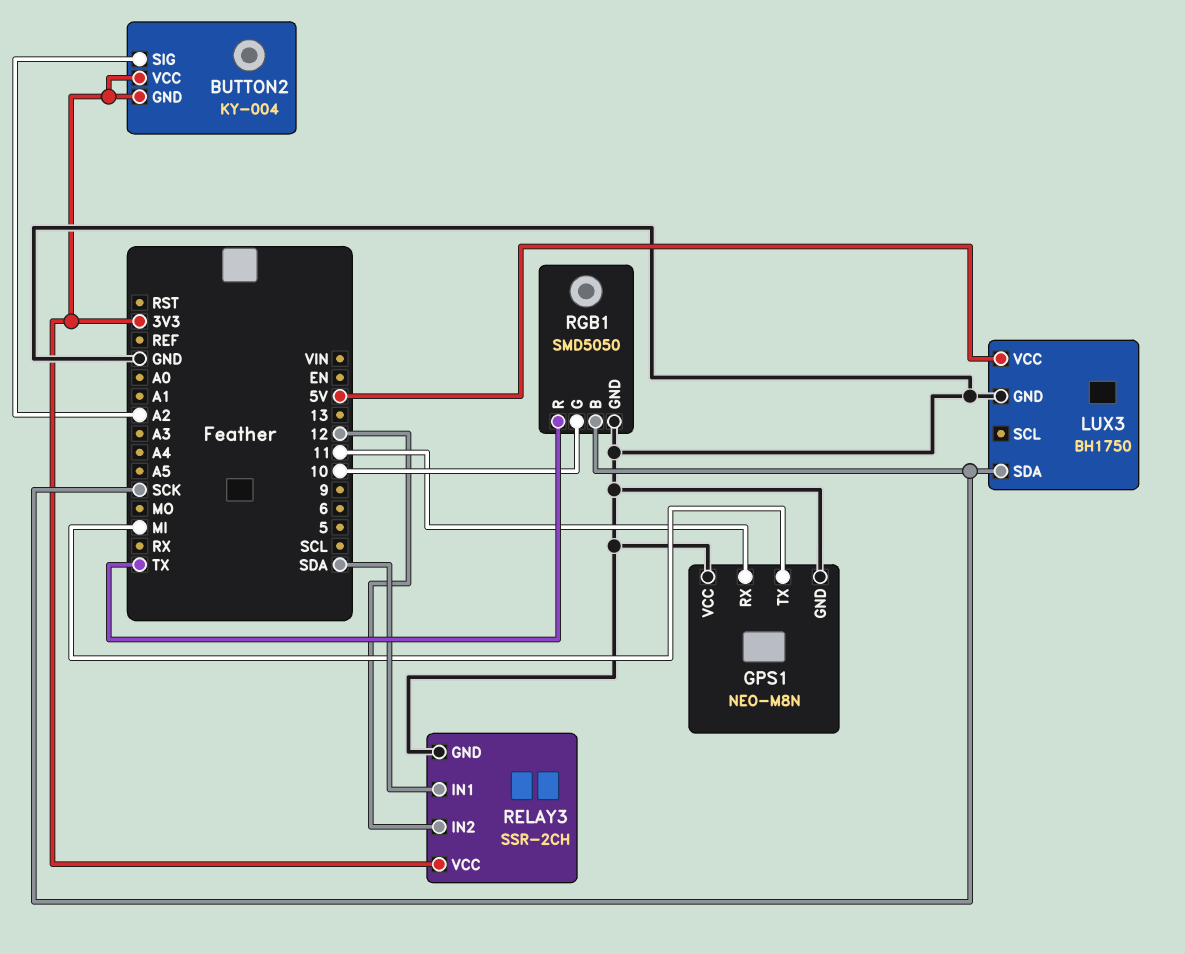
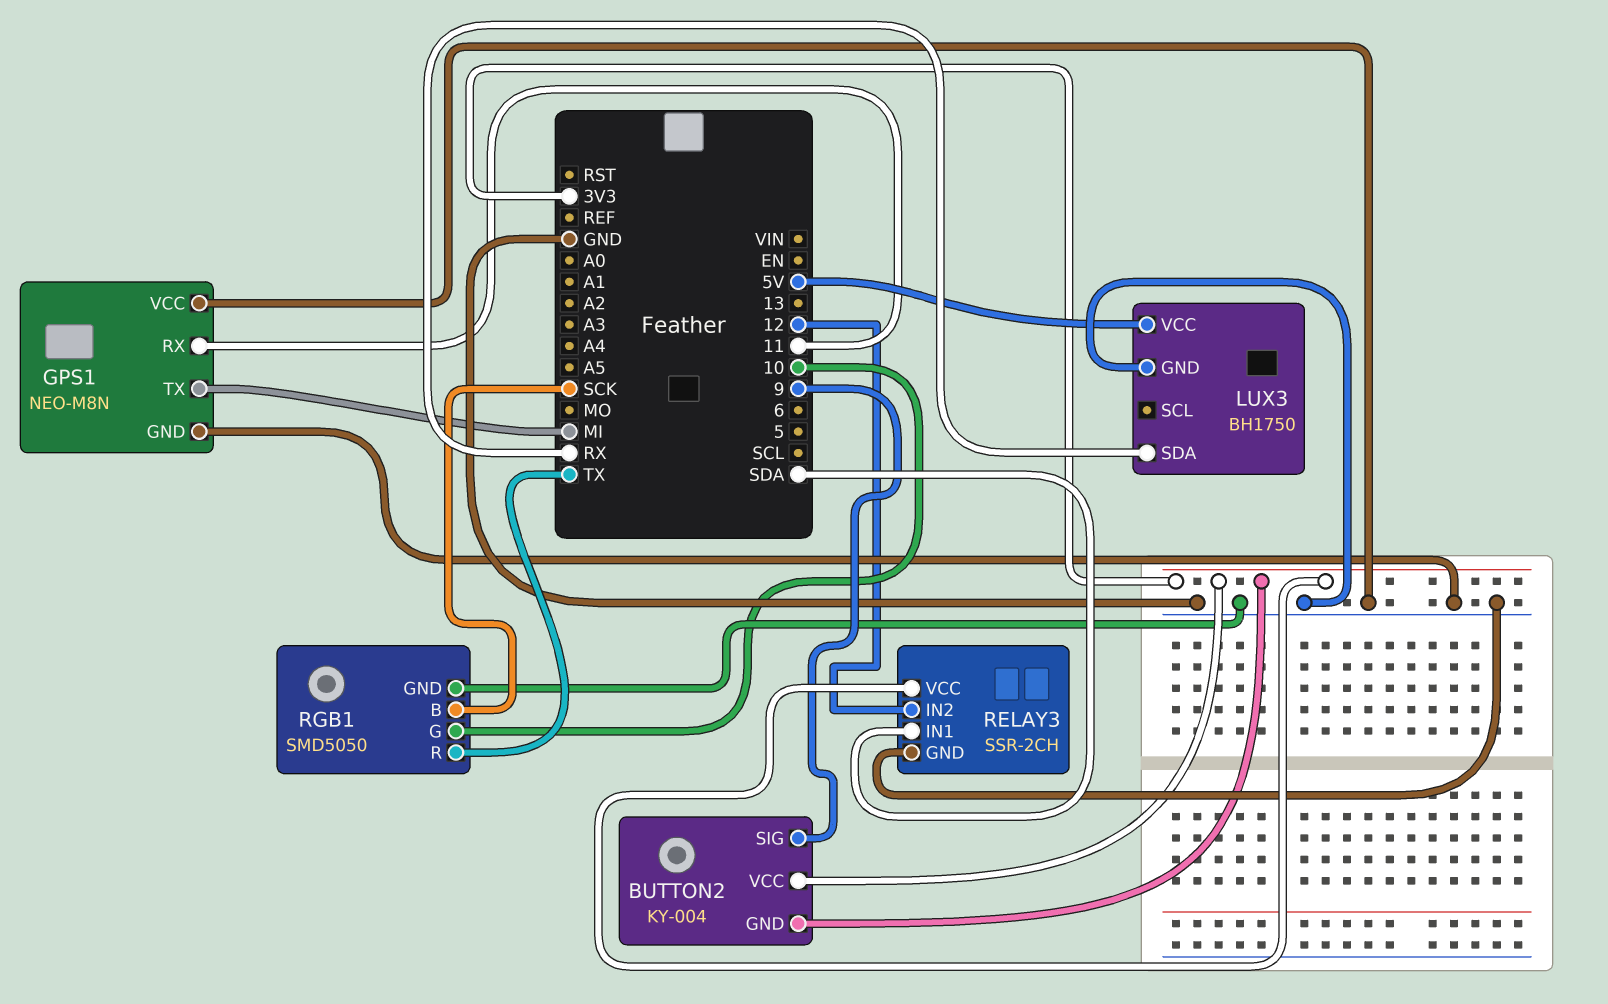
BUTTON2 pin SIG: A2 -> 9
LUX3 pin SDA: SCK -> RX

